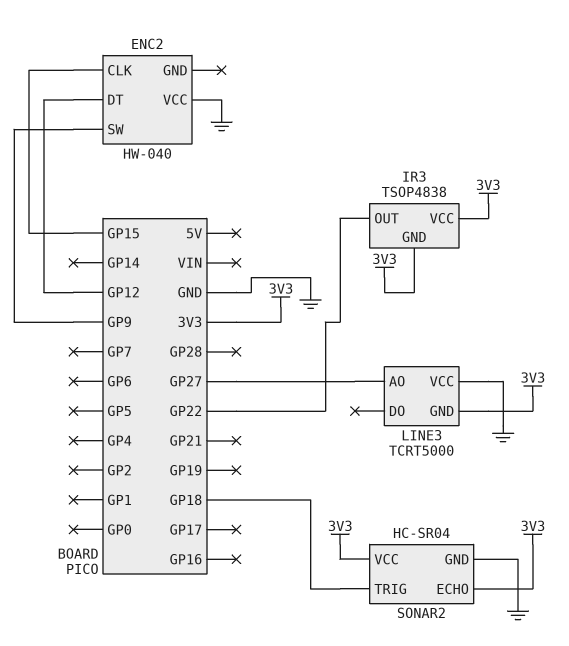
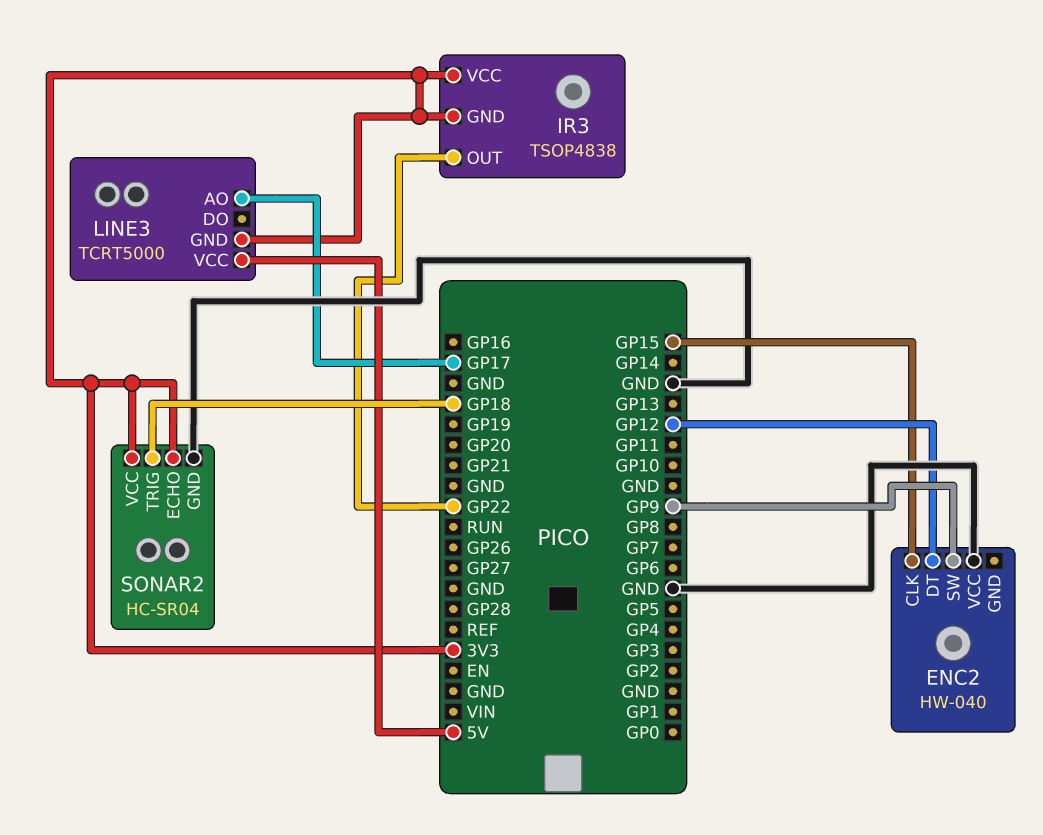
LINE3 pin AO: GP27 -> GP17
LINE3 pin VCC: GND -> 5V

